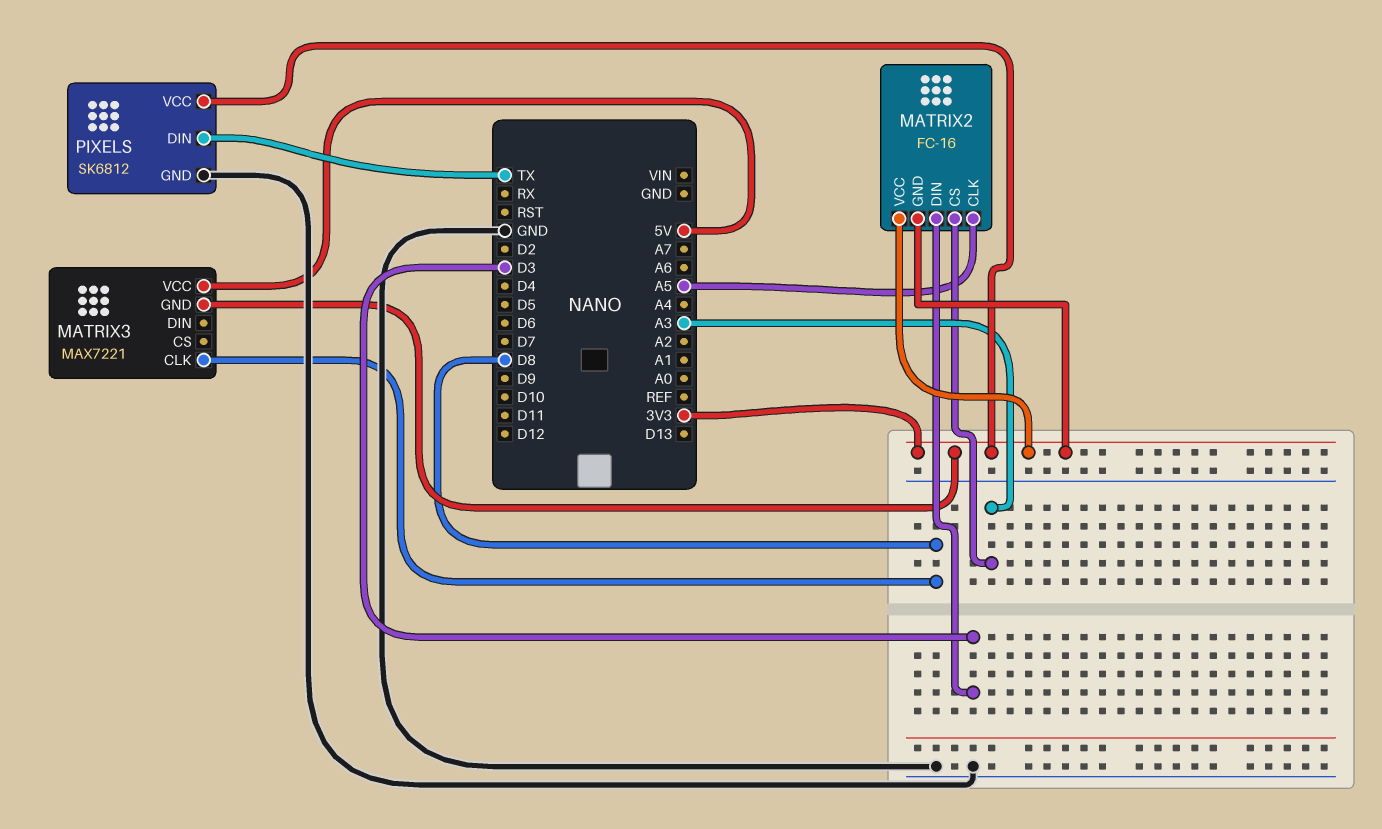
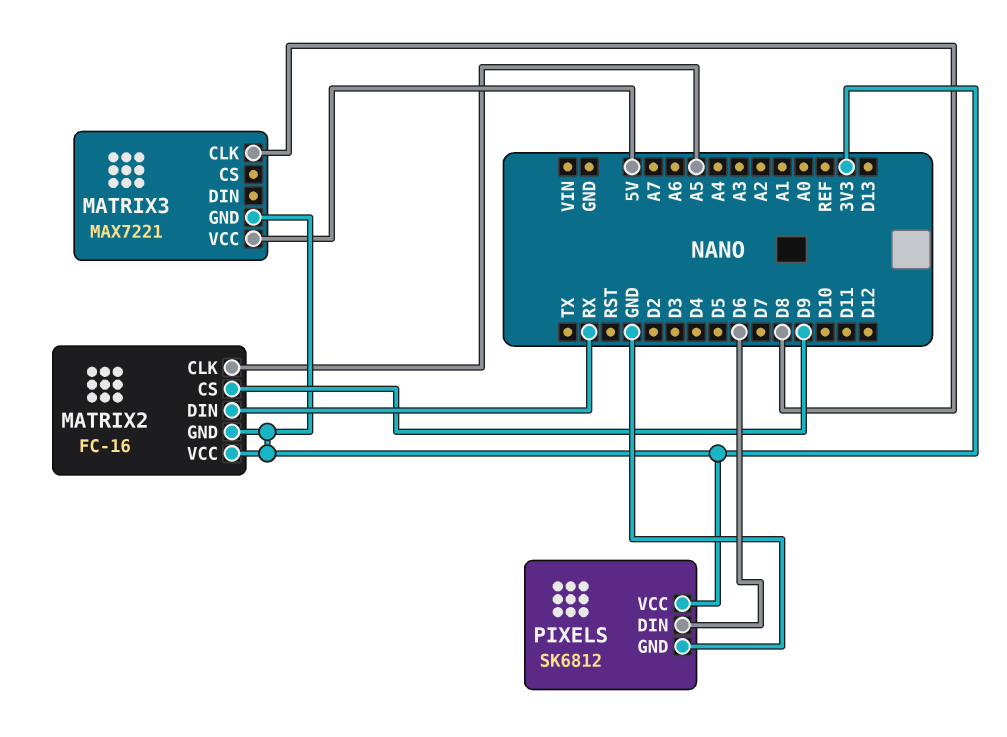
MATRIX2 pin CS: A3 -> D9
MATRIX2 pin DIN: D3 -> RX
PIXELS pin DIN: TX -> D6

